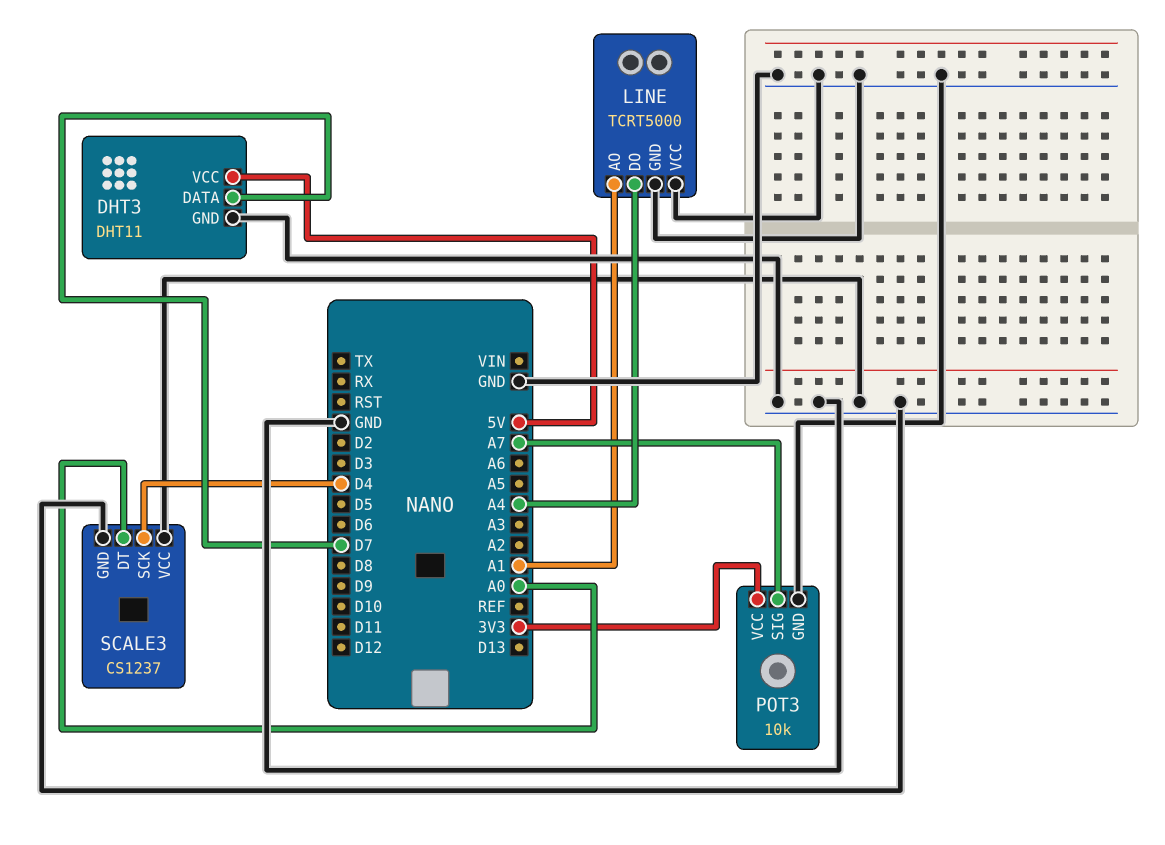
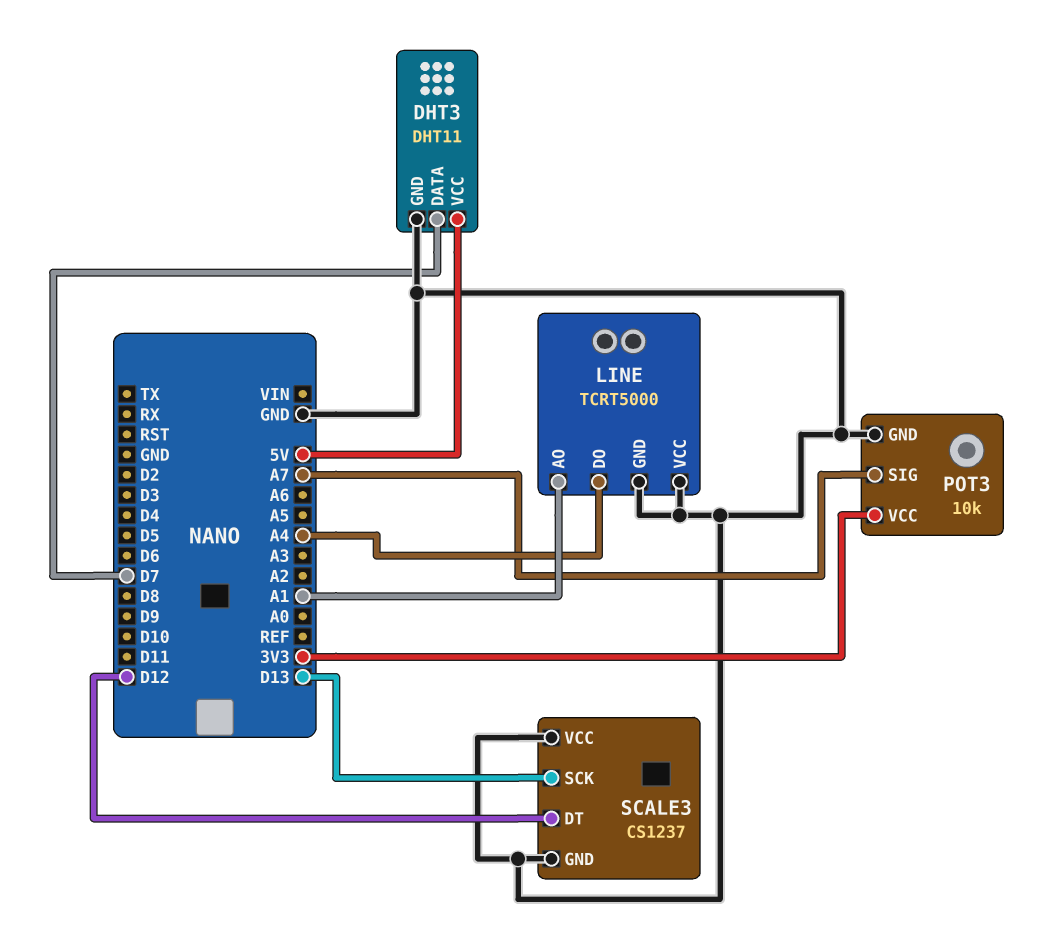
SCALE3 pin DT: A0 -> D12
SCALE3 pin SCK: D4 -> D13

